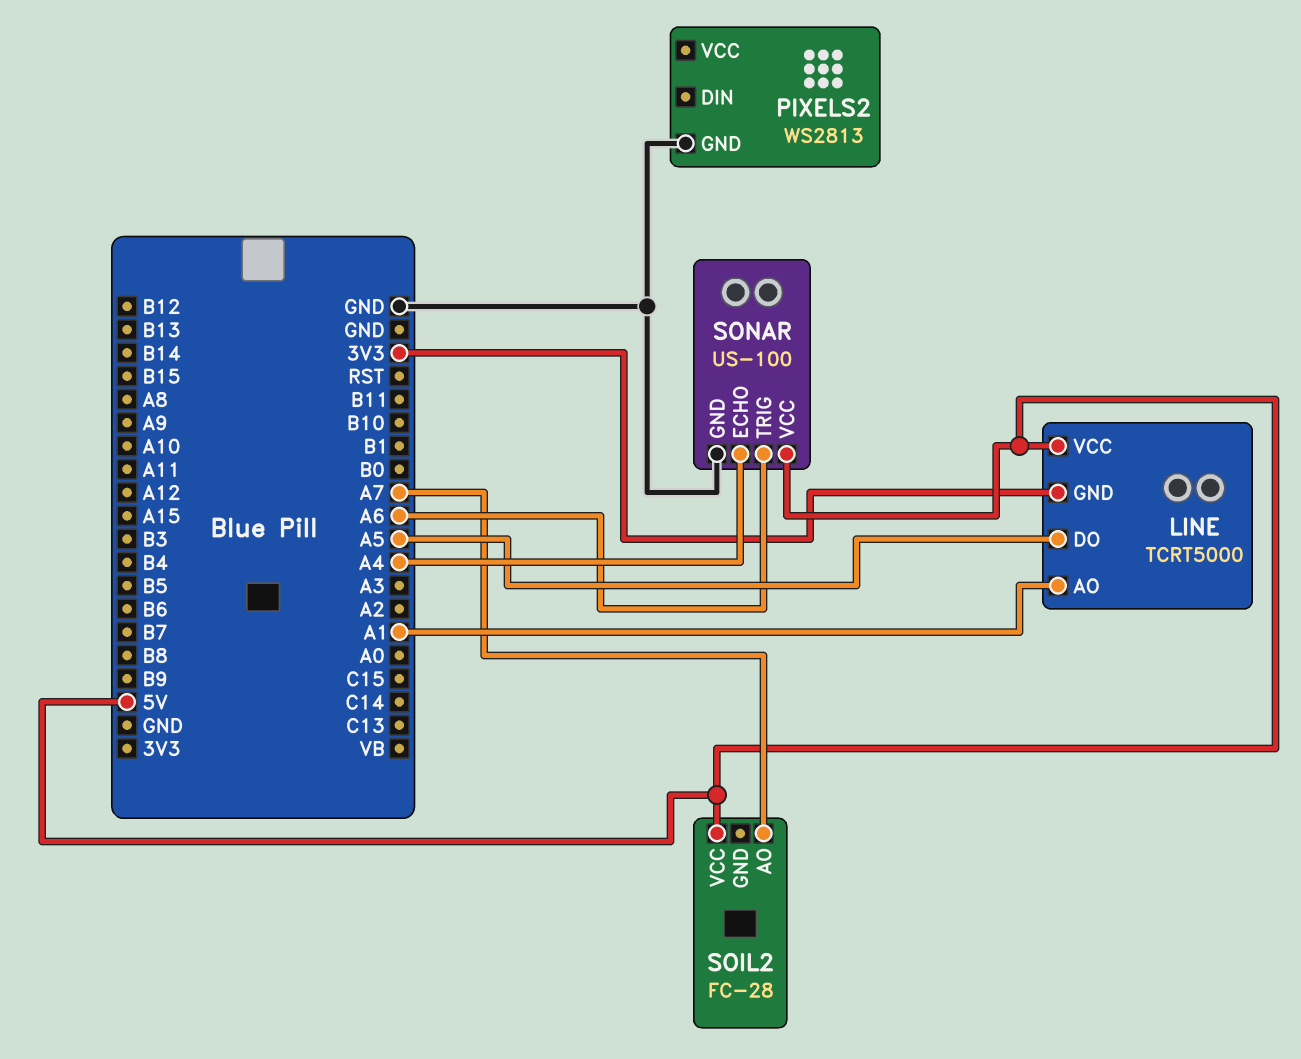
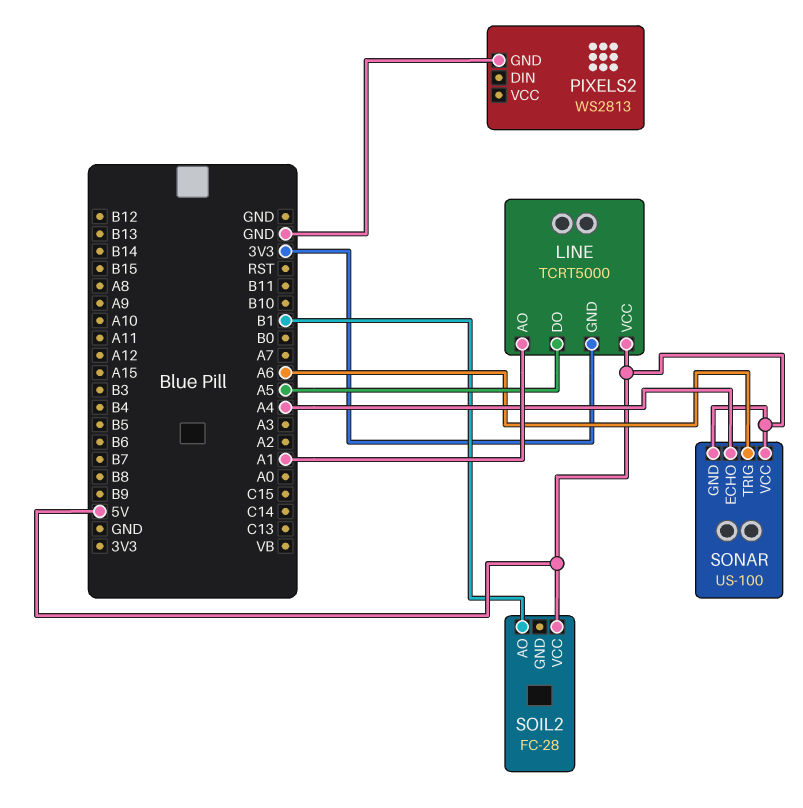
SOIL2 pin AO: A7 -> B1
SONAR pin GND: GND -> 5V

